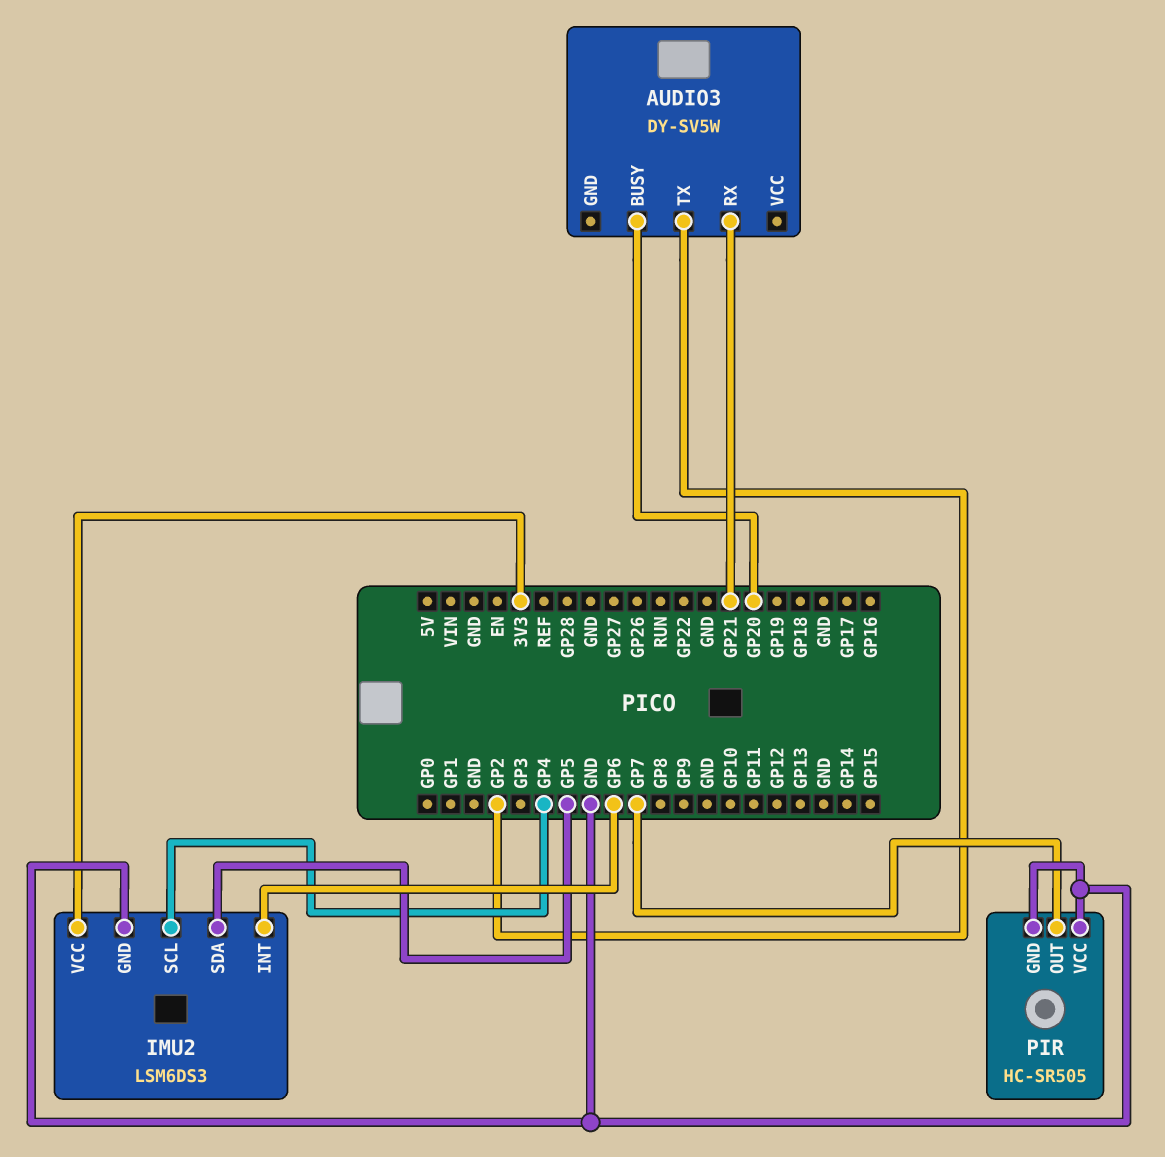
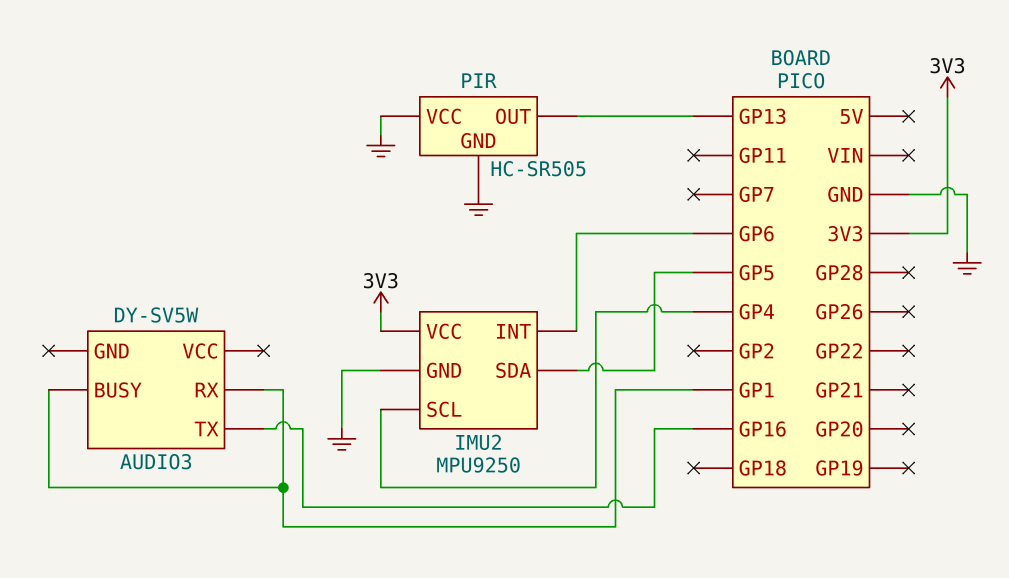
AUDIO3 pin BUSY: GP20 -> GP1
AUDIO3 pin RX: GP21 -> GP1
AUDIO3 pin TX: GP2 -> GP16
IMU2: LSM6DS3 -> MPU9250
PIR pin OUT: GP7 -> GP13

